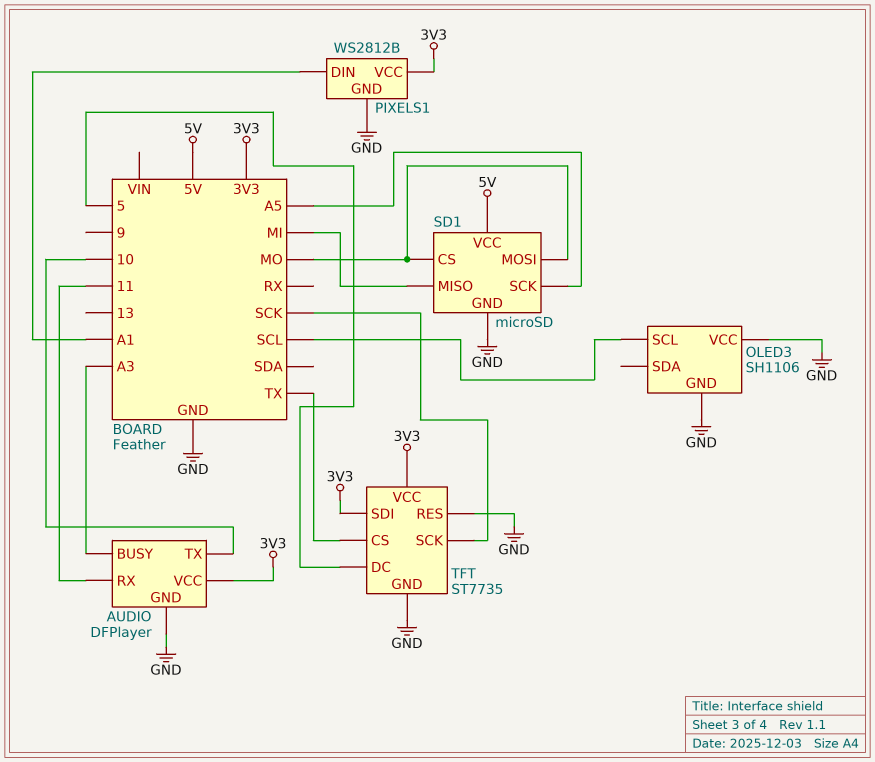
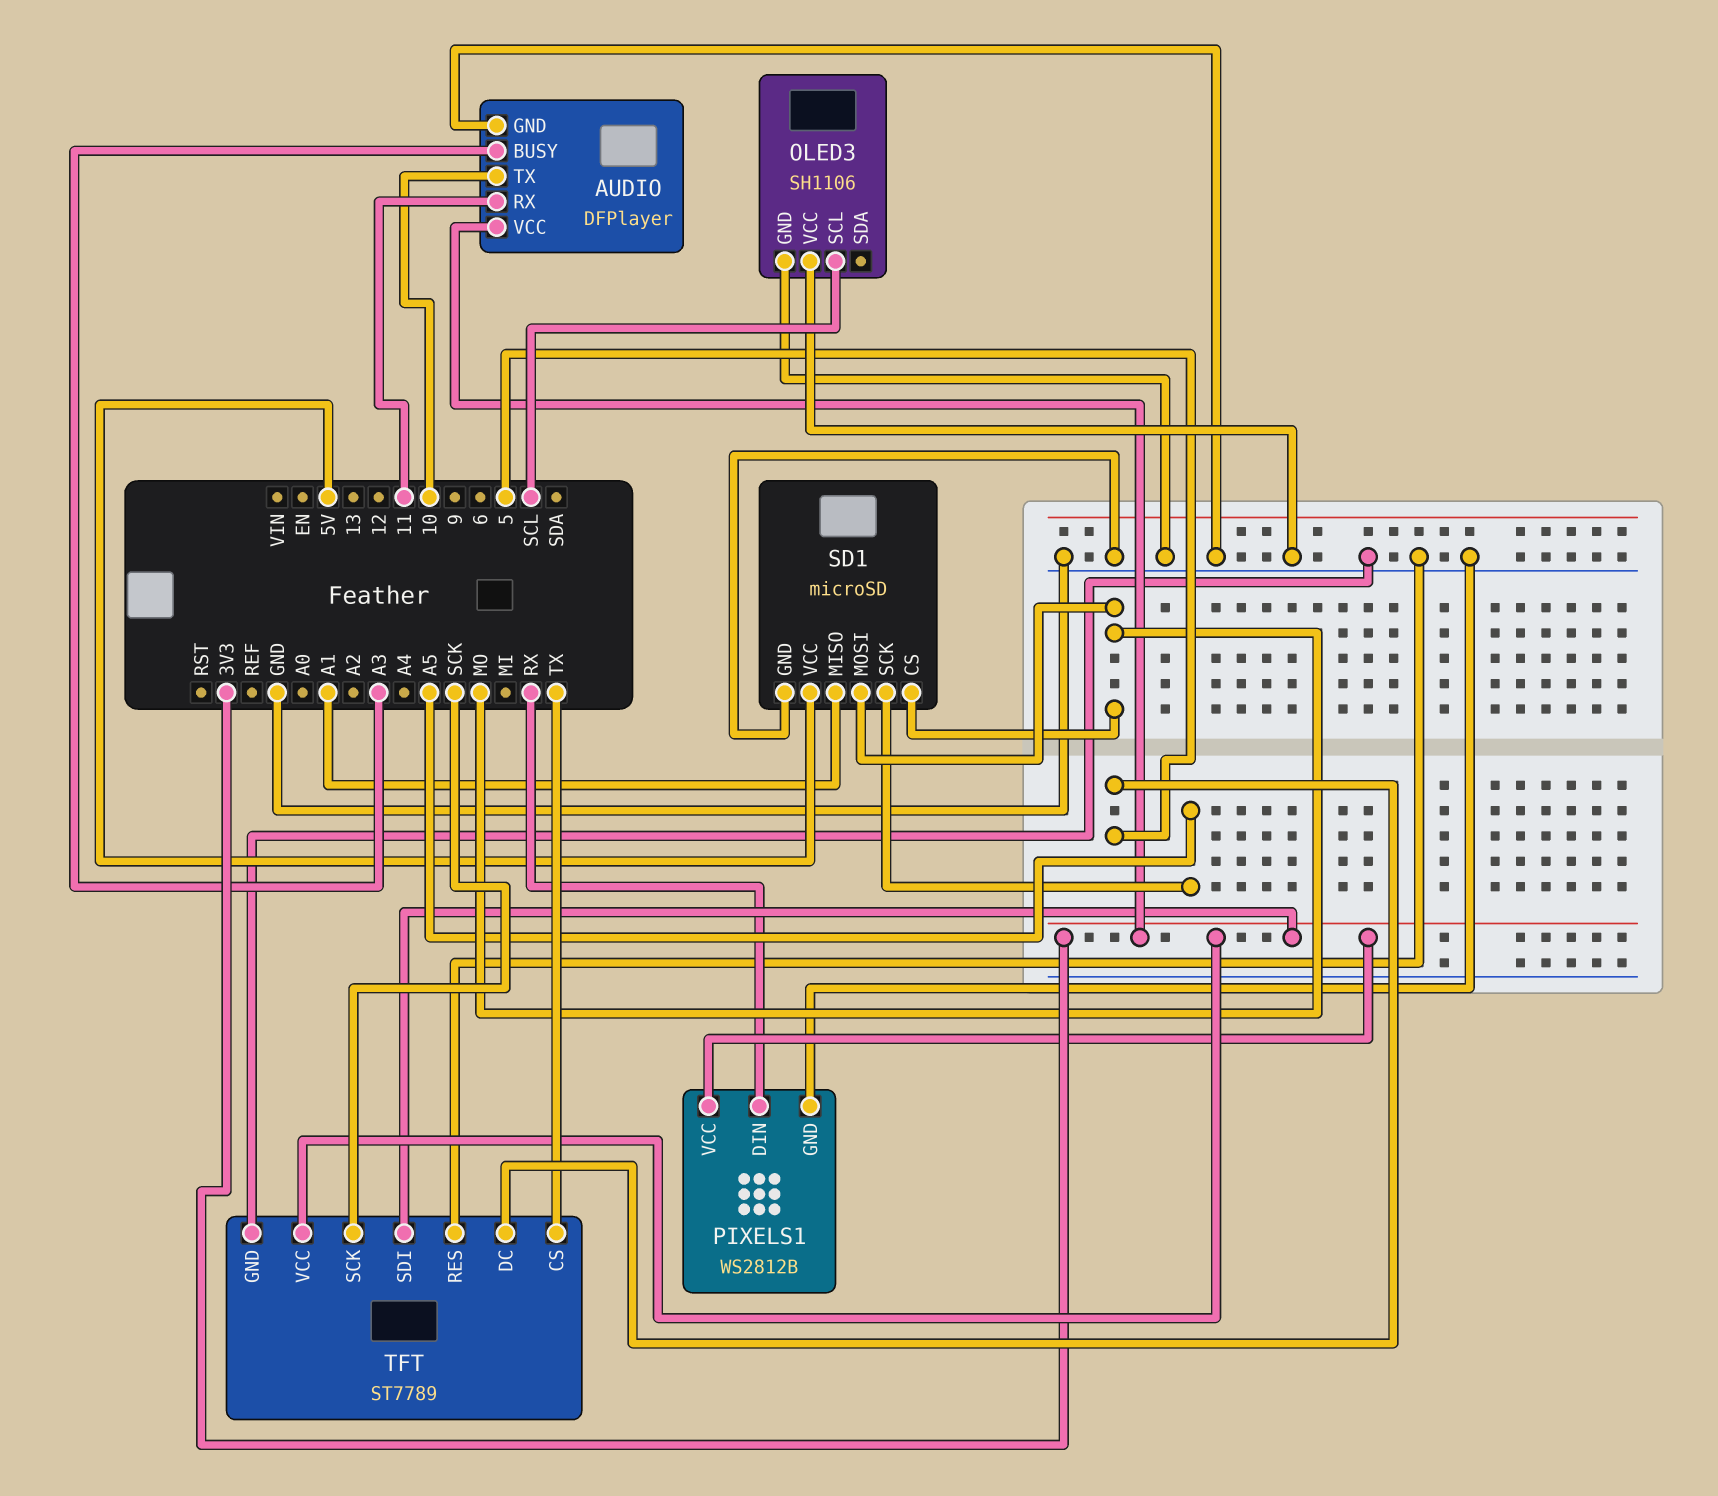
PIXELS1 pin DIN: A1 -> RX
SD1 pin MISO: MI -> A1
TFT: ST7735 -> ST7789

